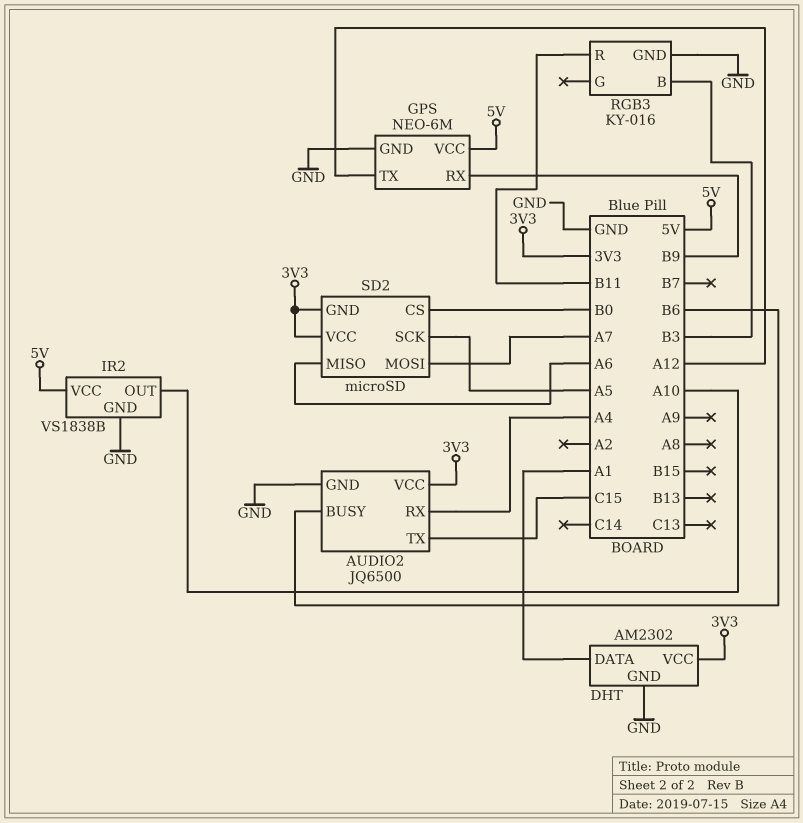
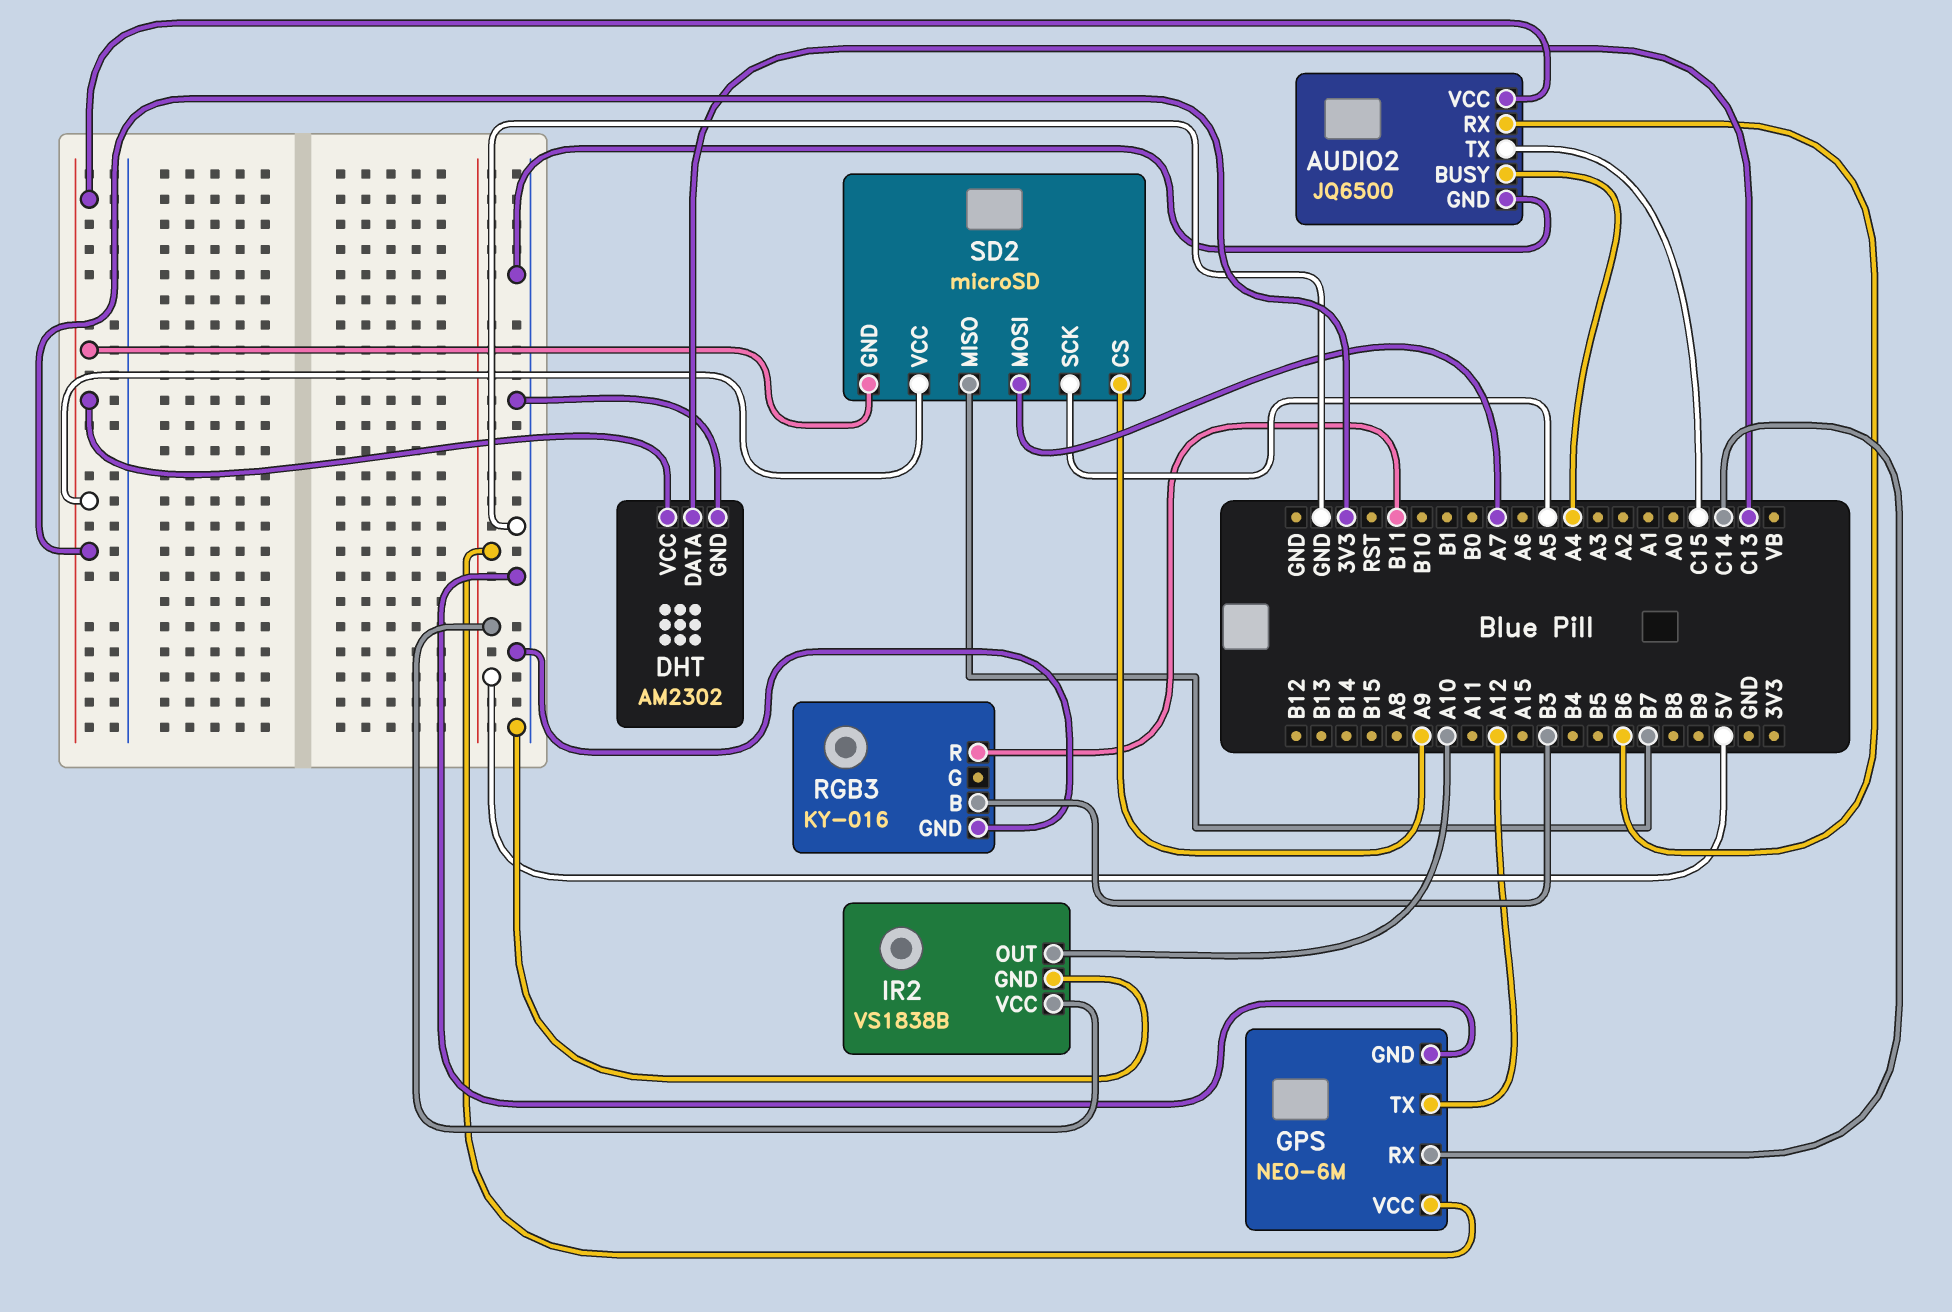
AUDIO2 pin BUSY: B6 -> A4
AUDIO2 pin RX: A4 -> B6
DHT pin DATA: A1 -> C13
GPS pin RX: B9 -> C14
SD2 pin CS: B0 -> A9
SD2 pin MISO: A6 -> B7

